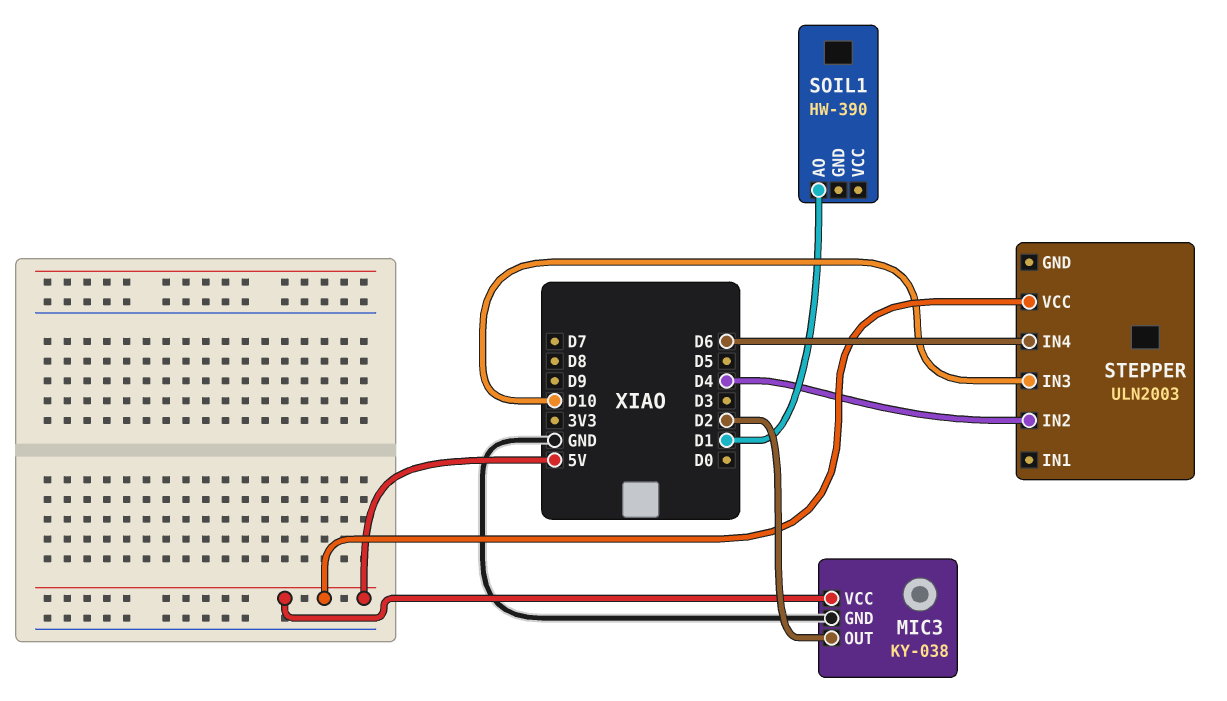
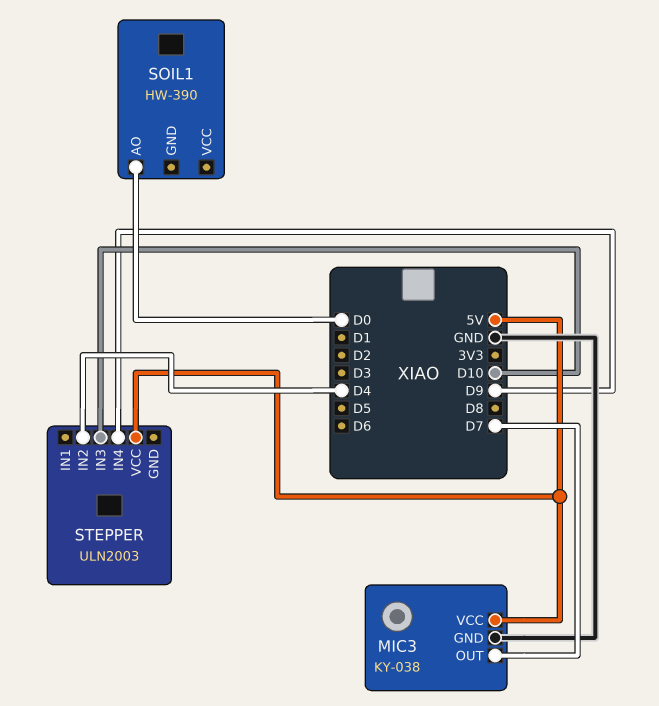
MIC3 pin OUT: D2 -> D7
SOIL1 pin AO: D1 -> D0
STEPPER pin IN4: D6 -> D9

